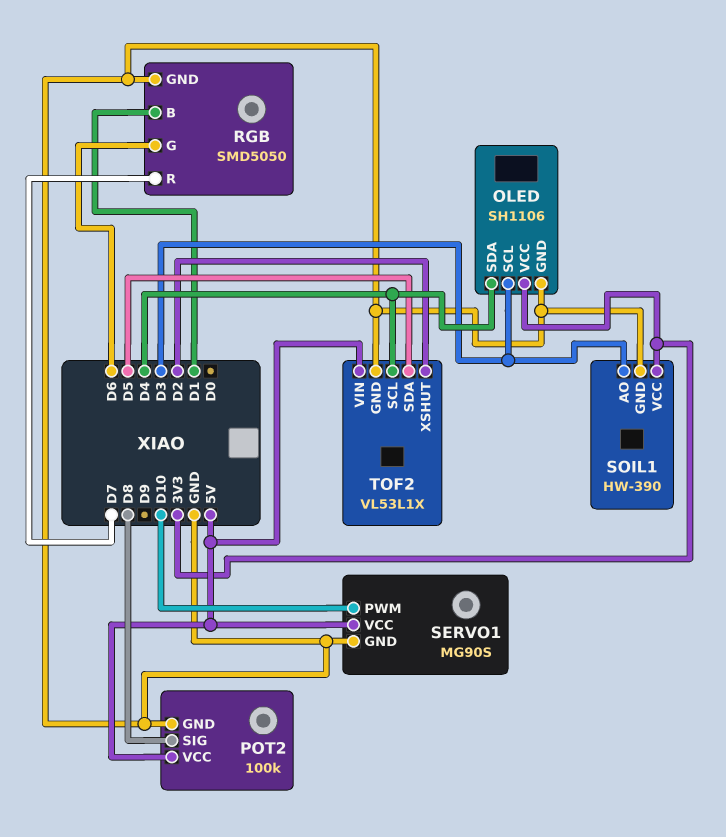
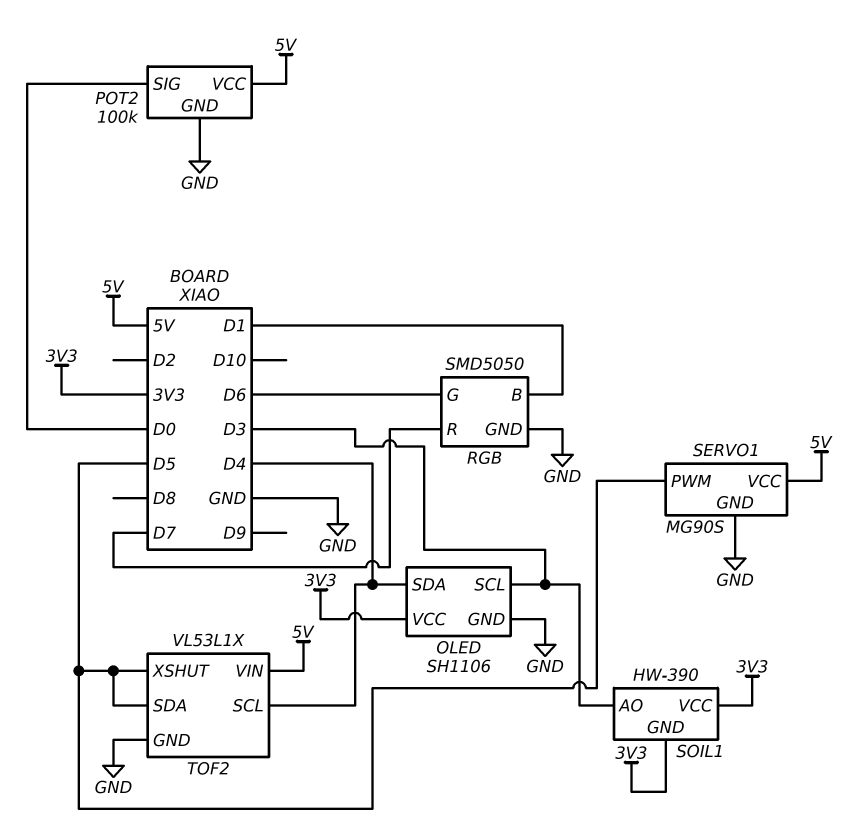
POT2 pin SIG: D8 -> D0
SERVO1 pin PWM: D10 -> D5
SOIL1 pin GND: GND -> 3V3
TOF2 pin XSHUT: D2 -> D5

